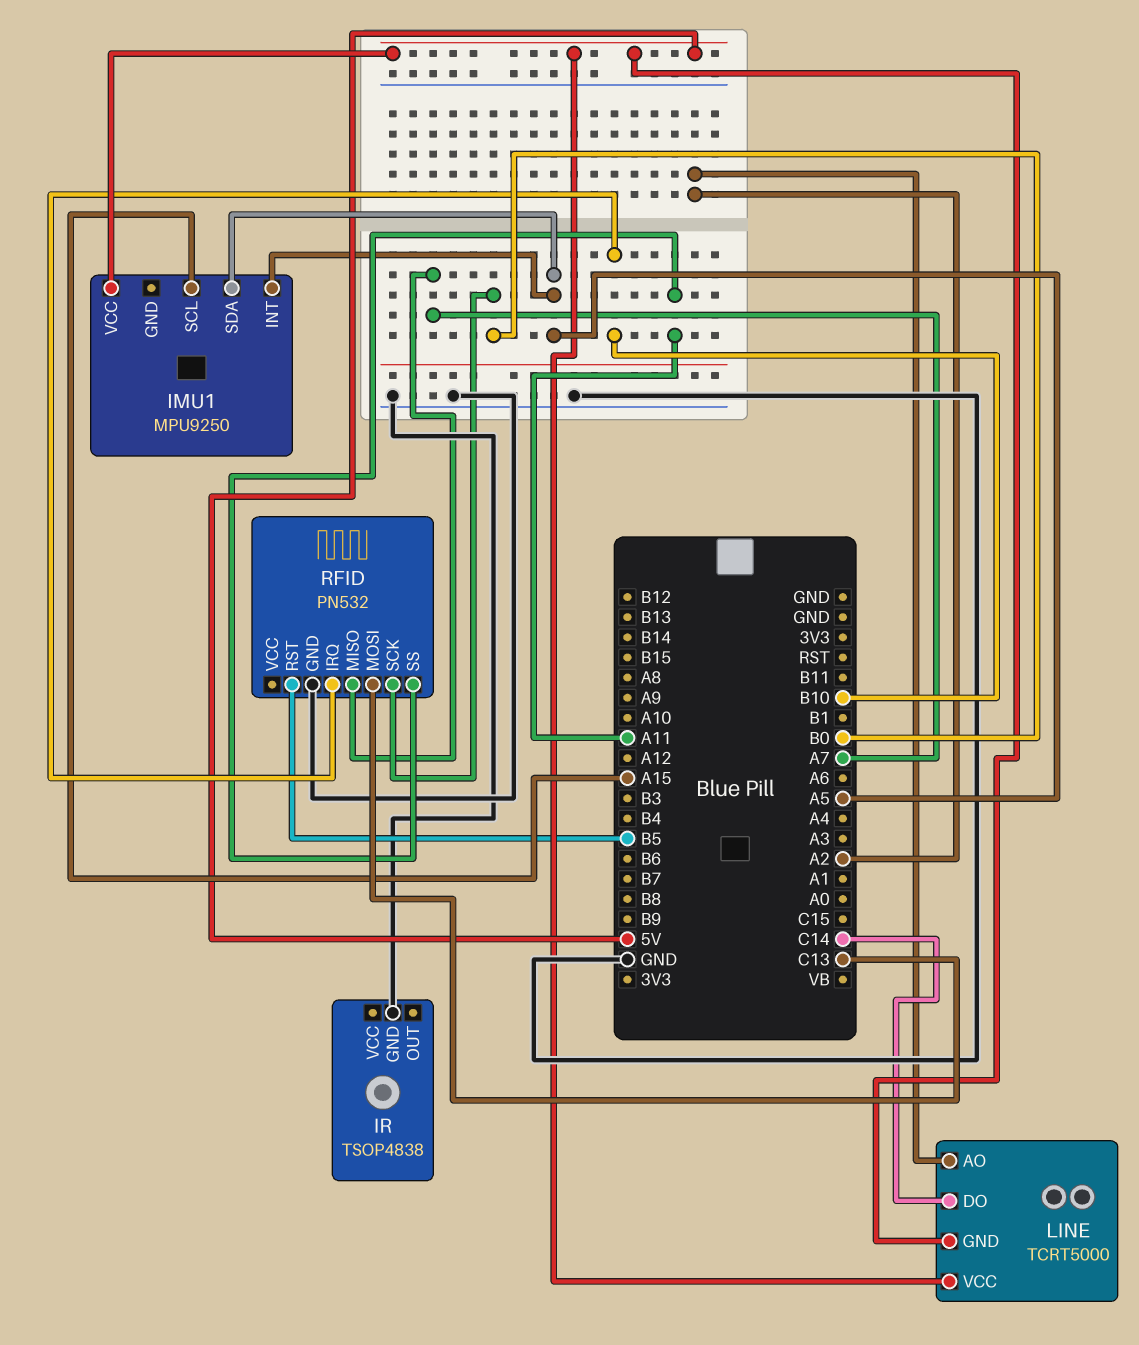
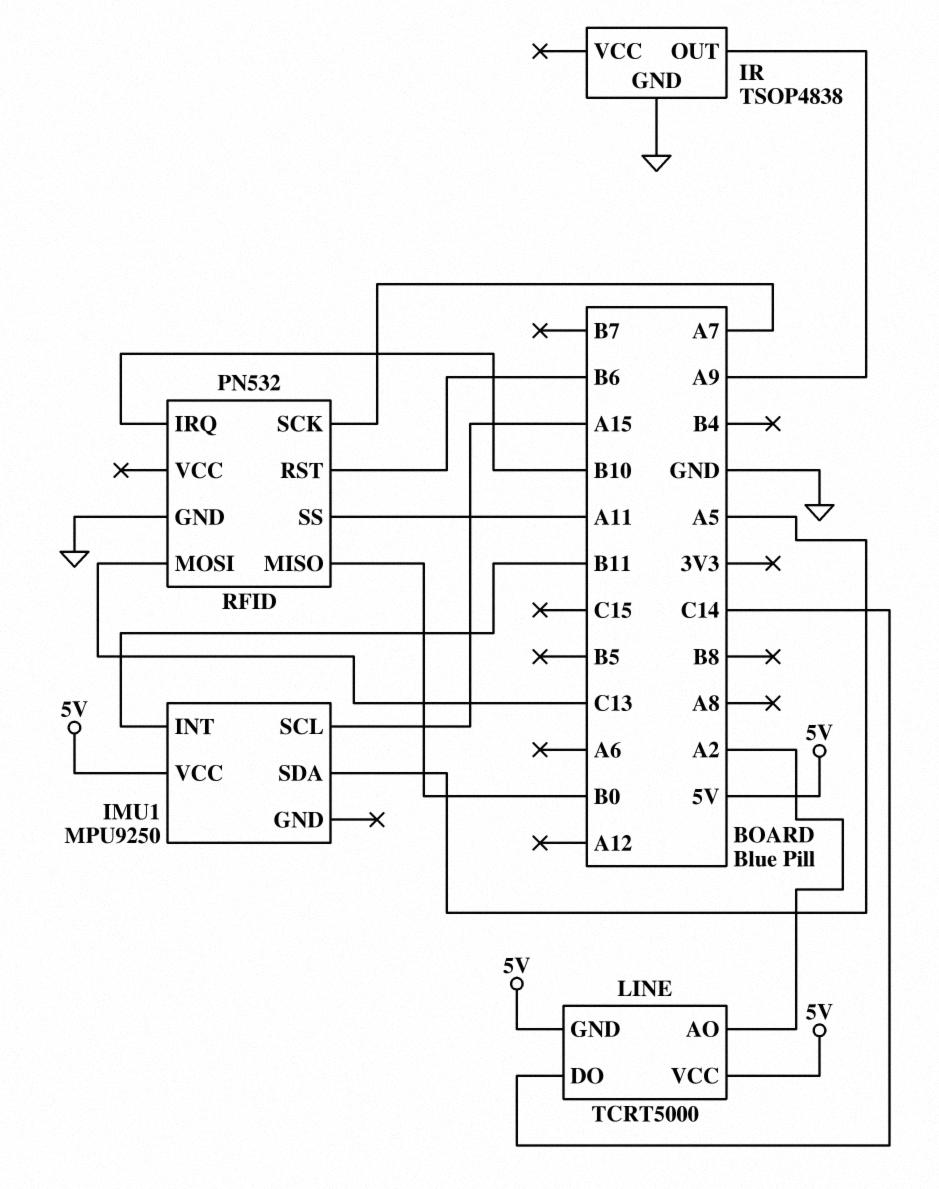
IMU1 pin INT: A5 -> B11
IR pin OUT: none -> A9
RFID pin MISO: A7 -> B0
RFID pin RST: B5 -> B6
RFID pin SCK: B0 -> A7

